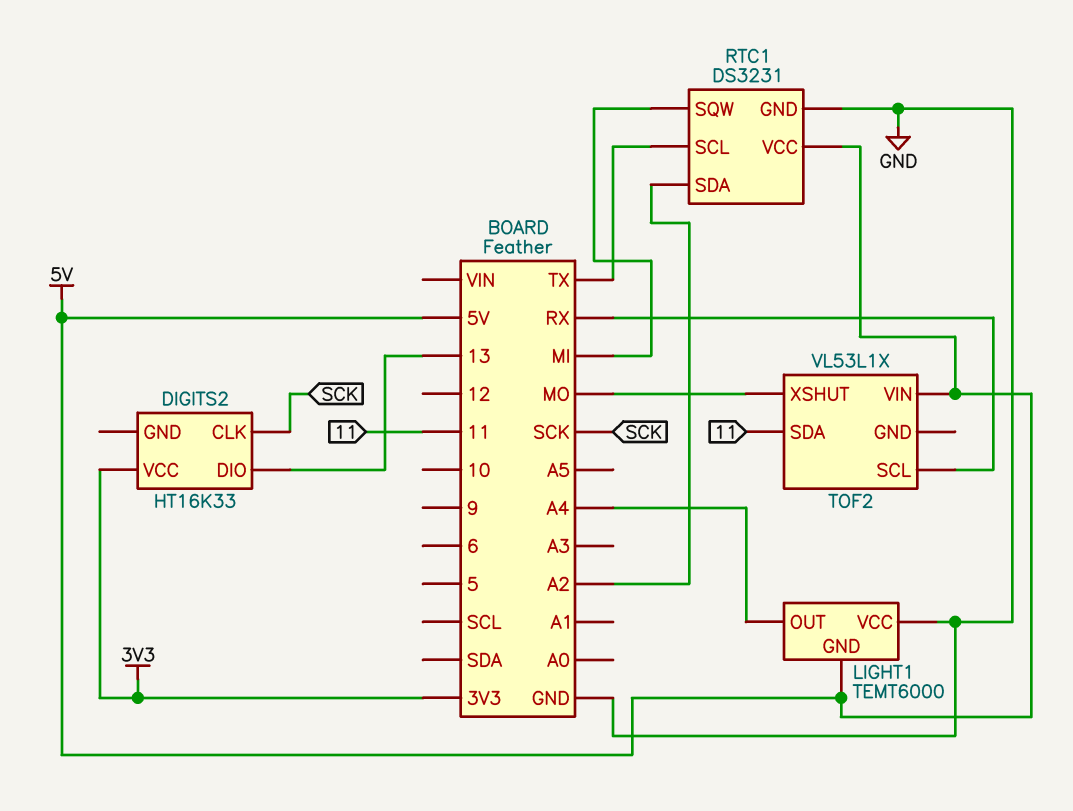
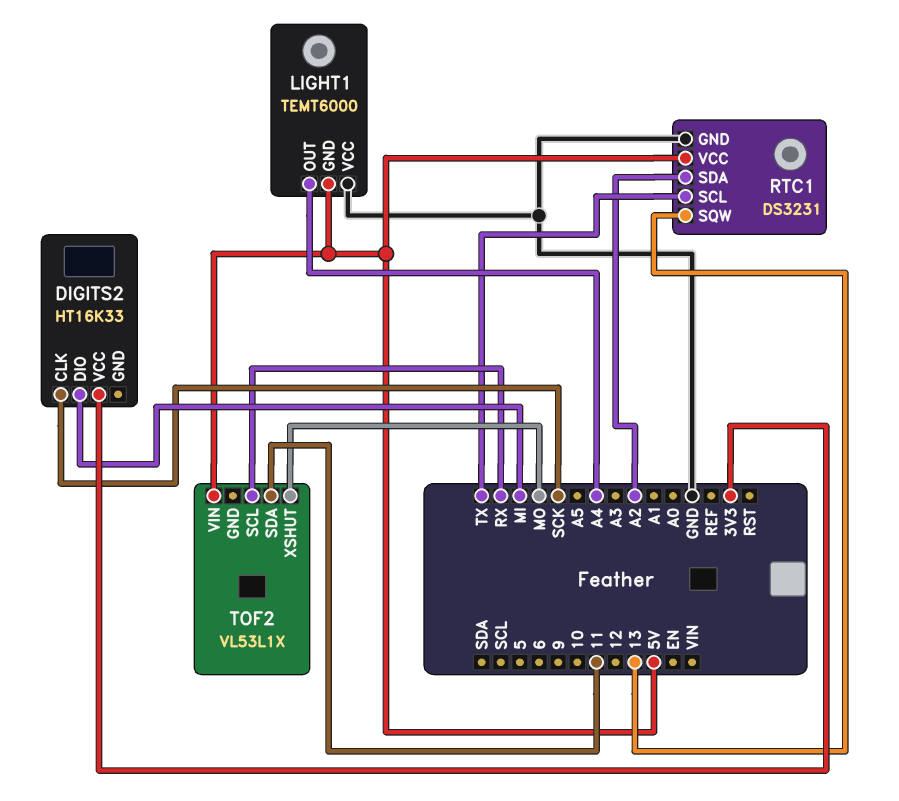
DIGITS2 pin DIO: 13 -> MI
RTC1 pin SQW: MI -> 13

